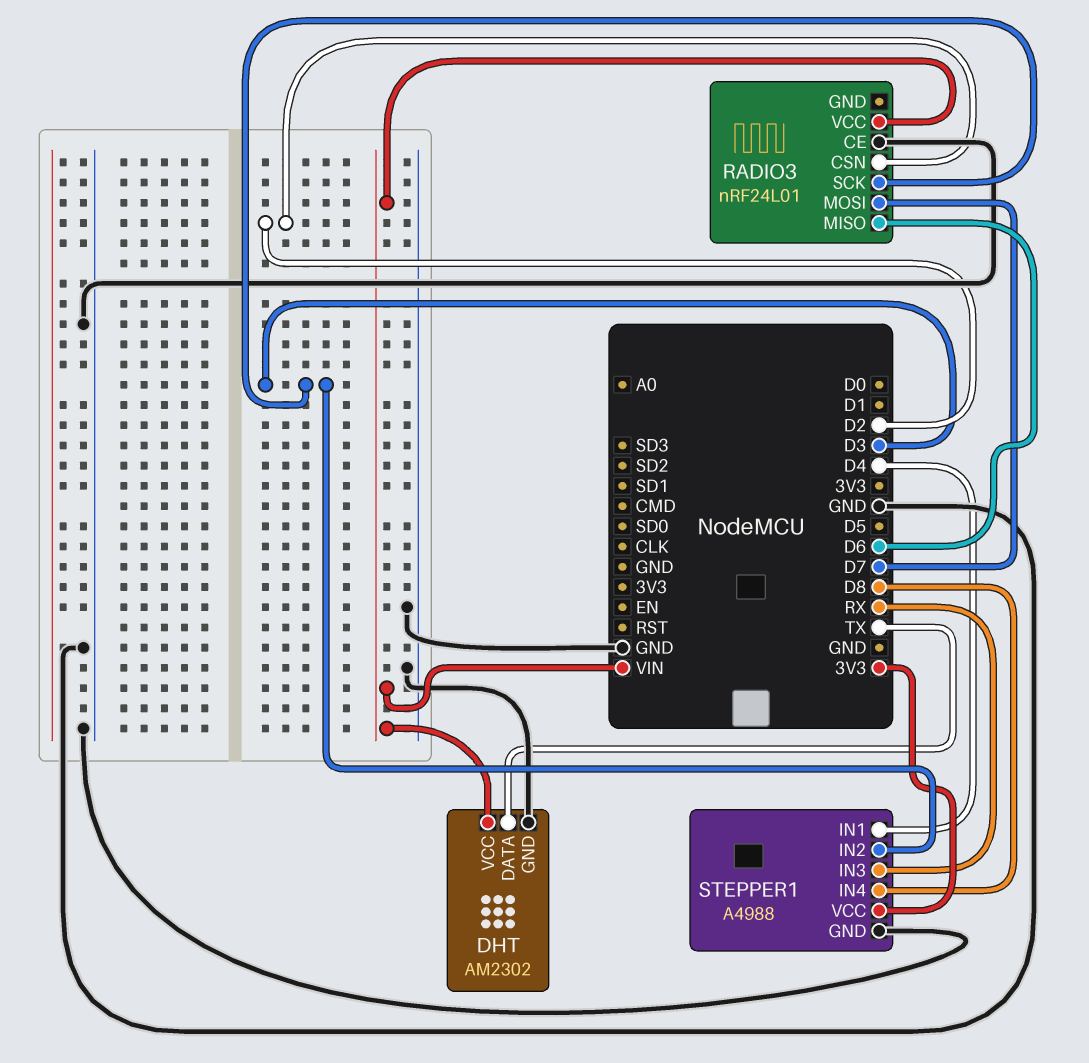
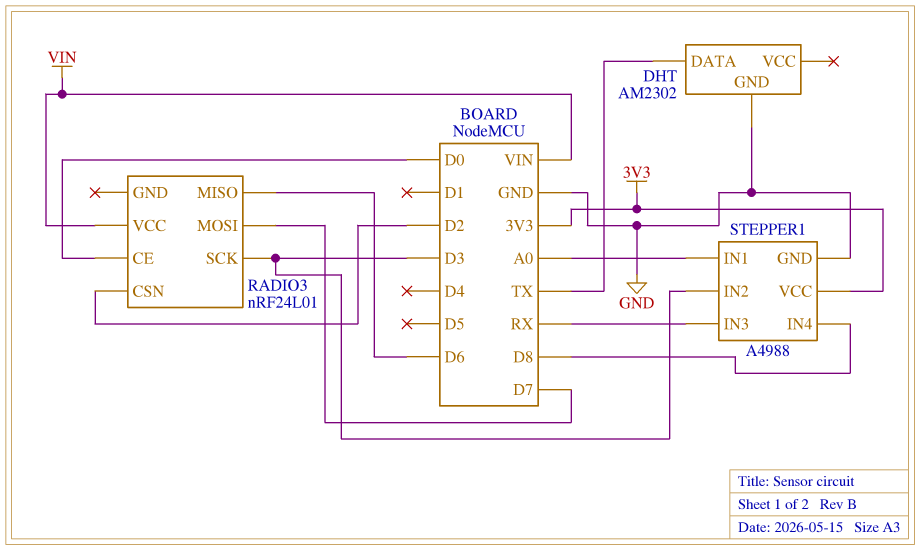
DHT pin VCC: VIN -> none
RADIO3 pin CE: GND -> D0
STEPPER1 pin IN1: D4 -> A0

